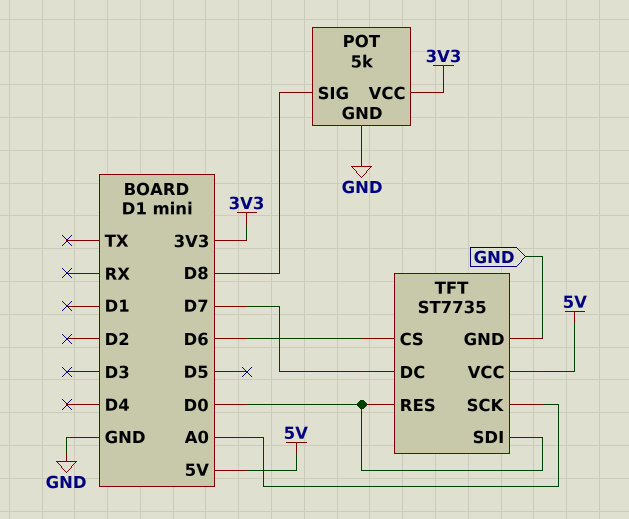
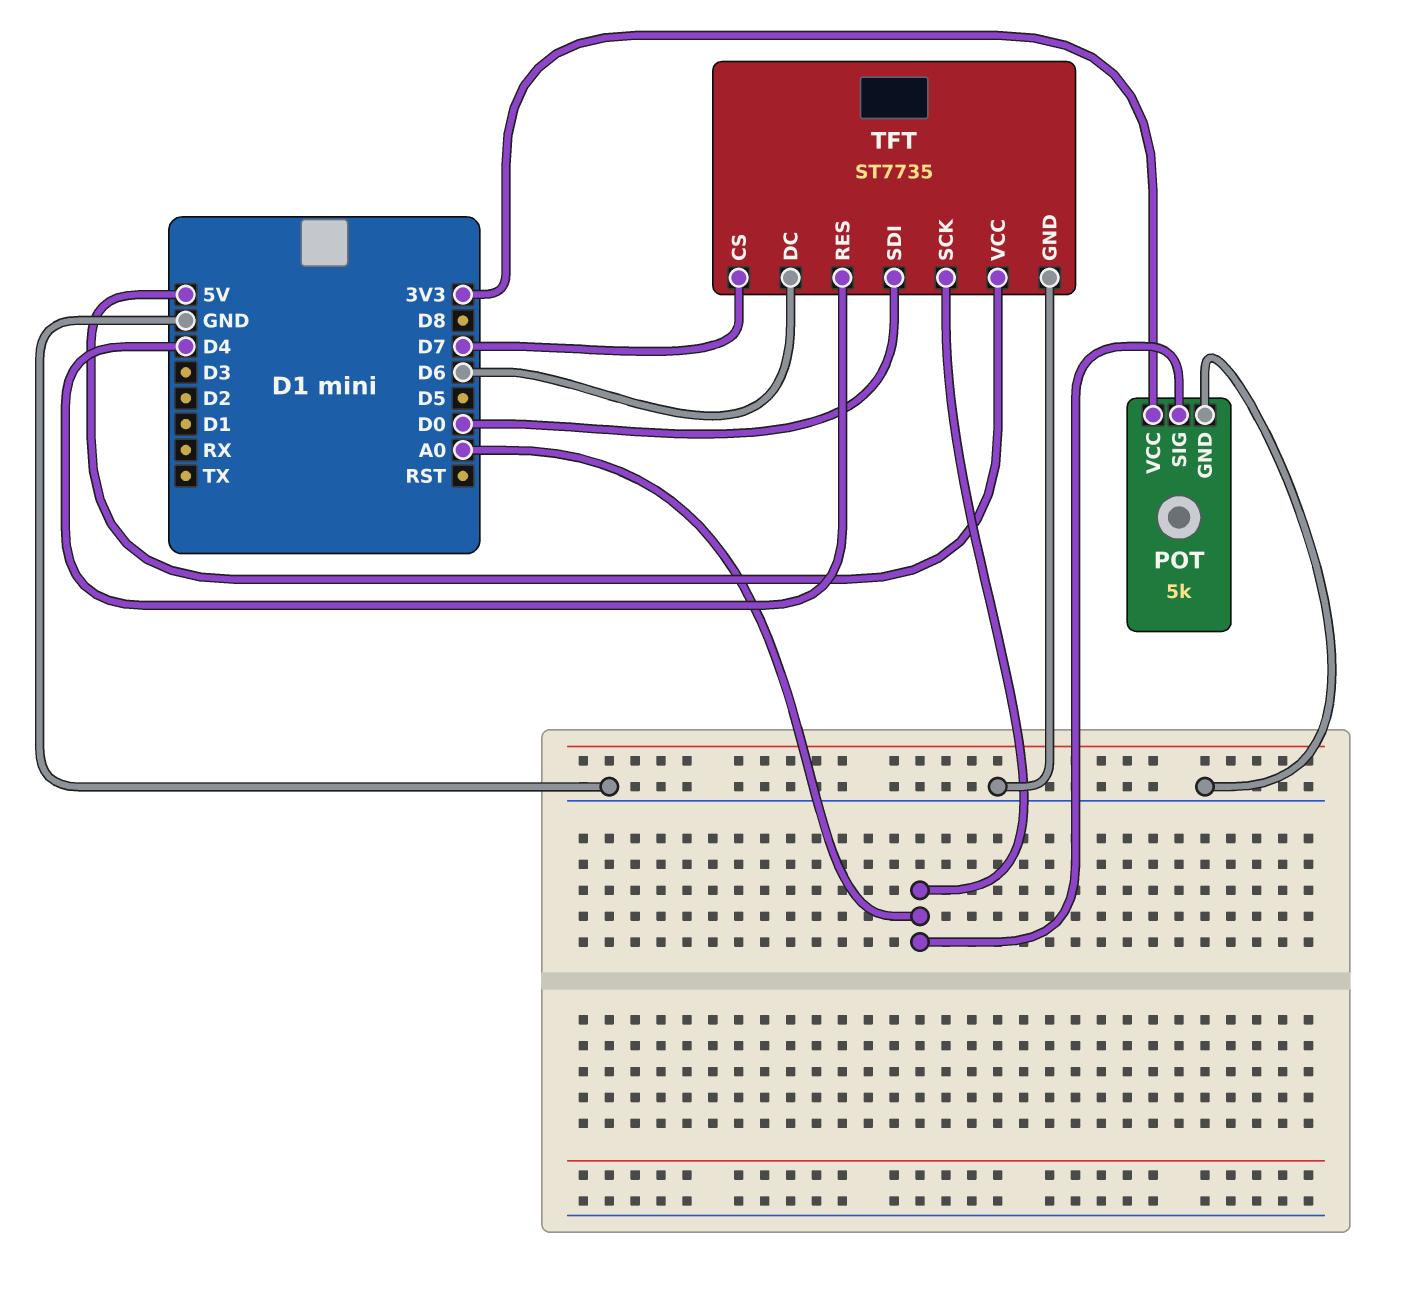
POT pin SIG: D8 -> A0
TFT pin CS: D6 -> D7
TFT pin DC: D7 -> D6
TFT pin RES: D0 -> D4

